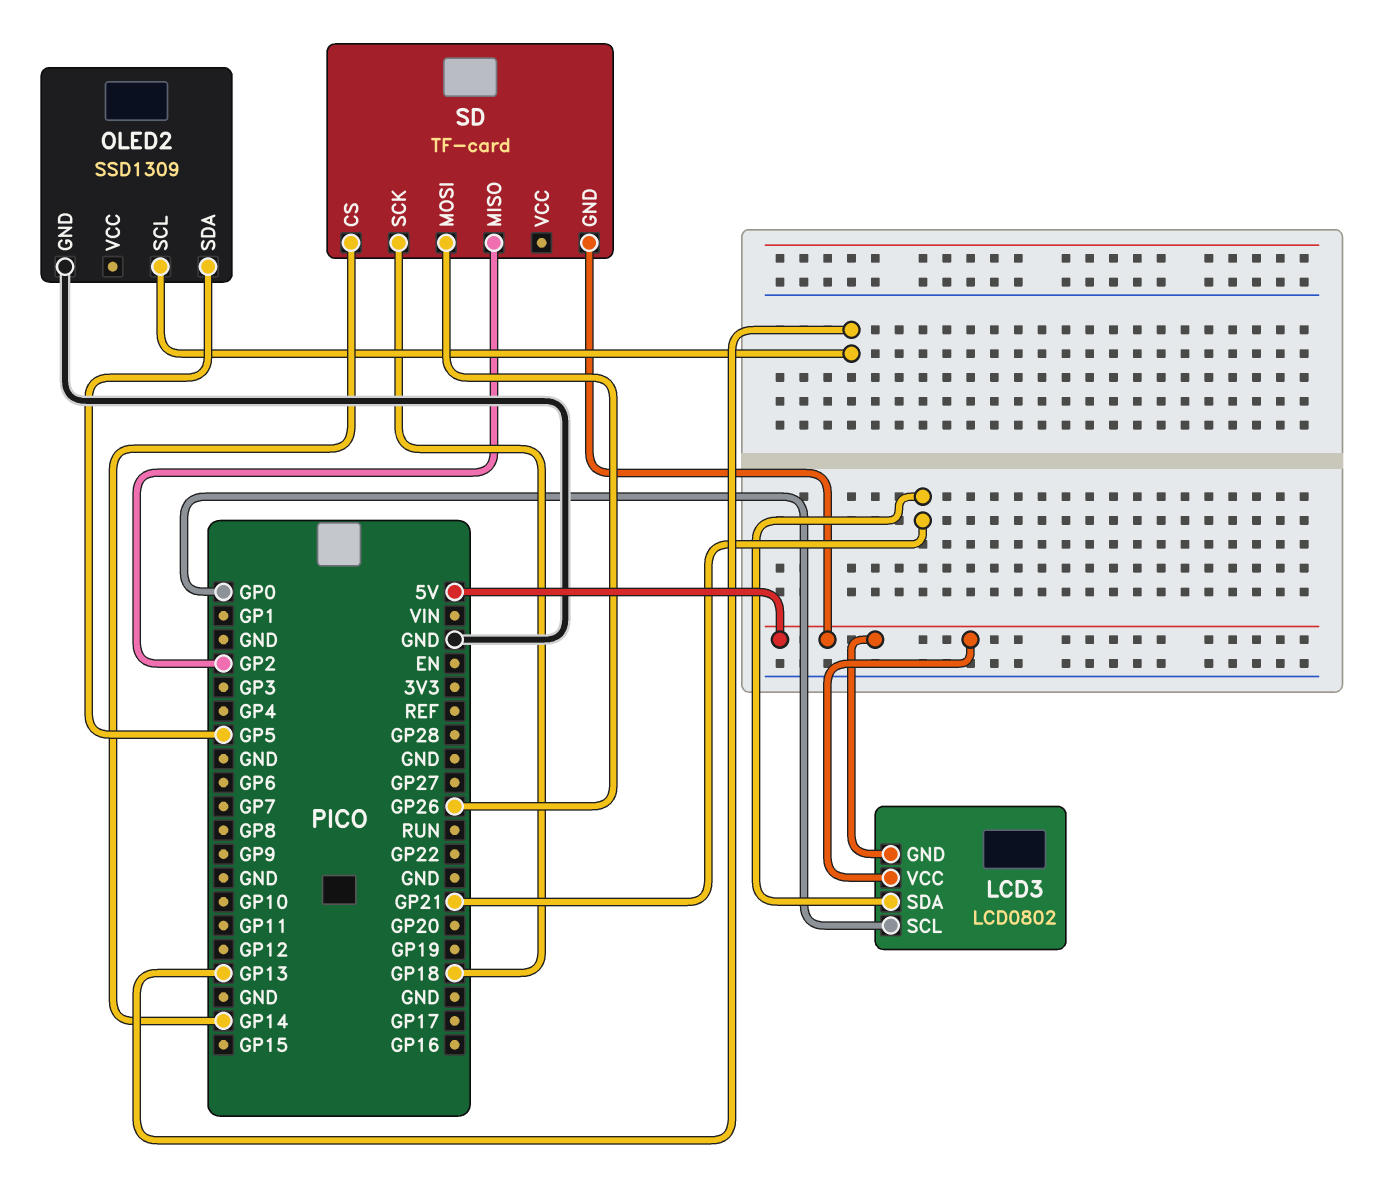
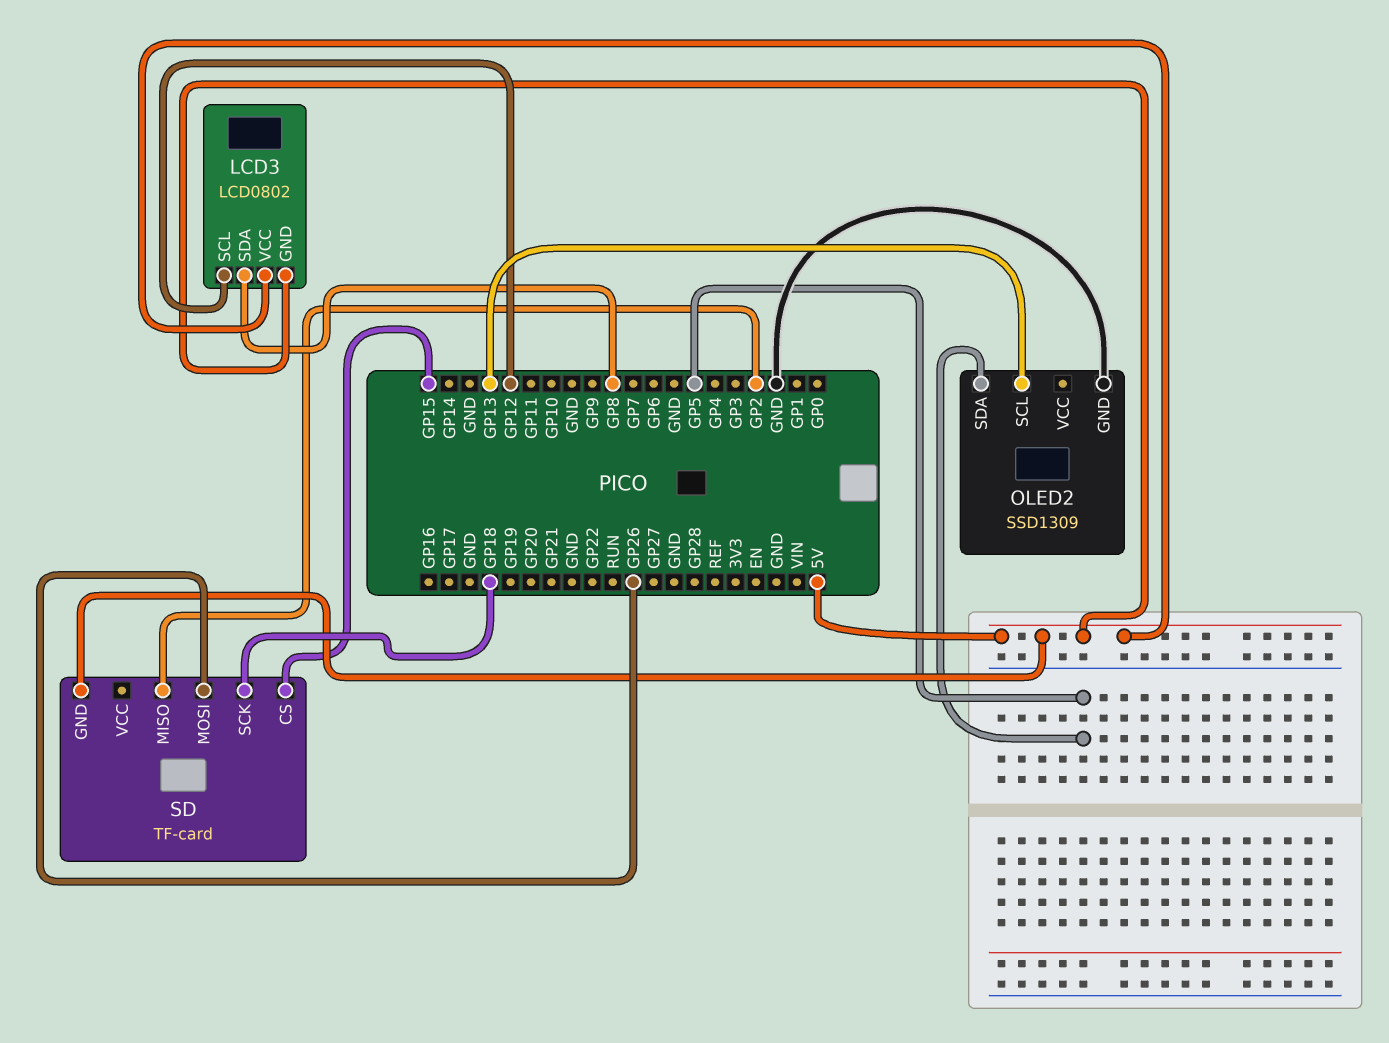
LCD3 pin SCL: GP0 -> GP12
LCD3 pin SDA: GP21 -> GP8
SD pin CS: GP14 -> GP15

